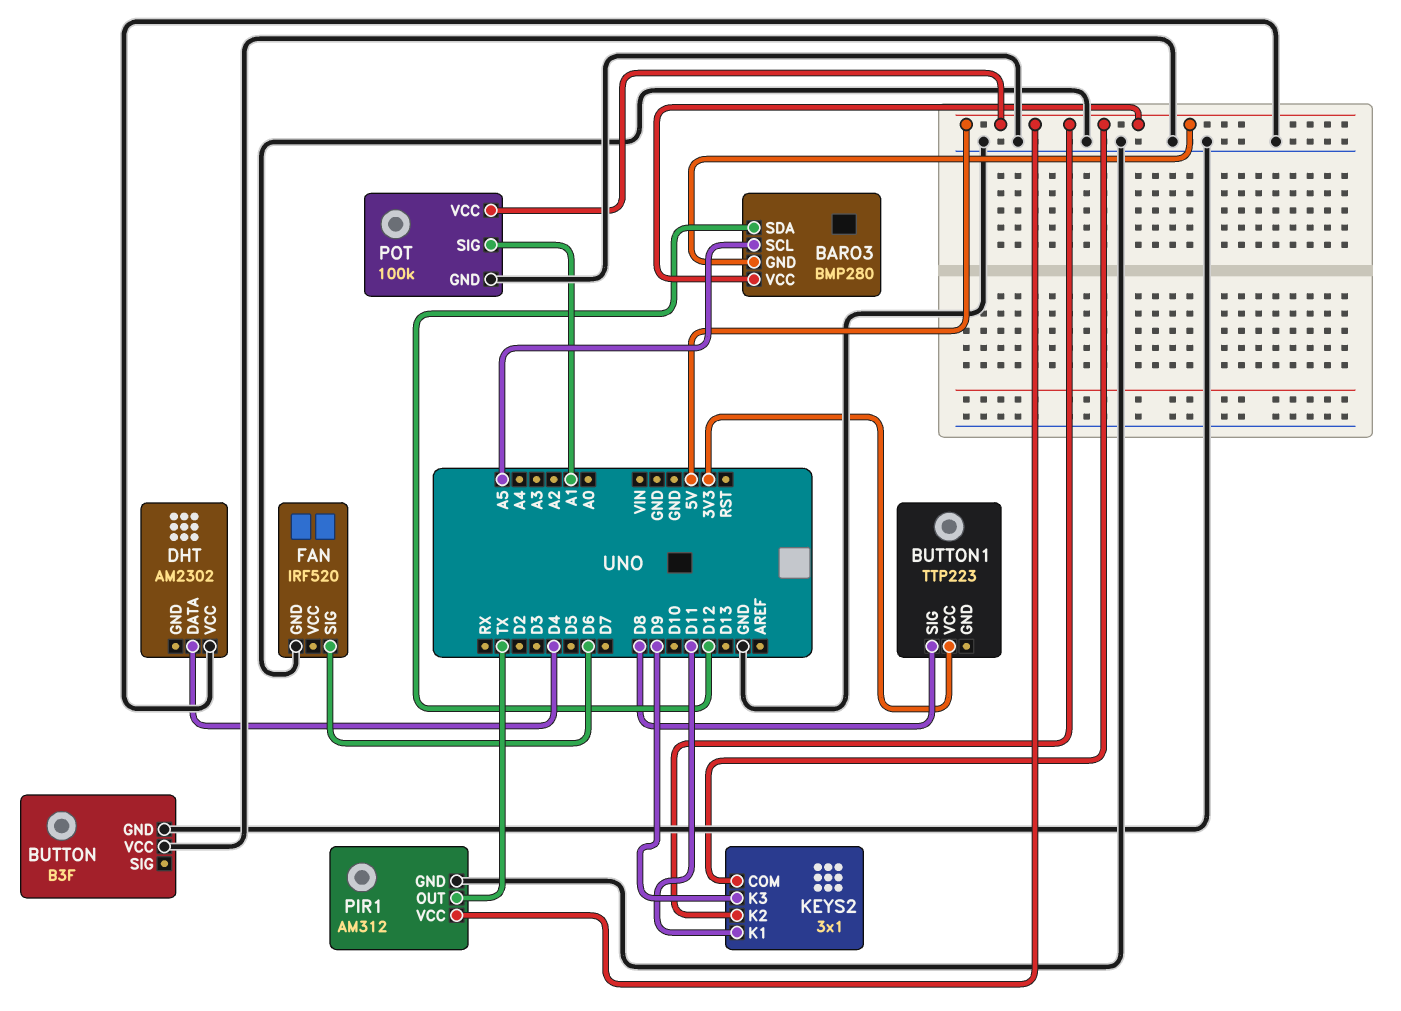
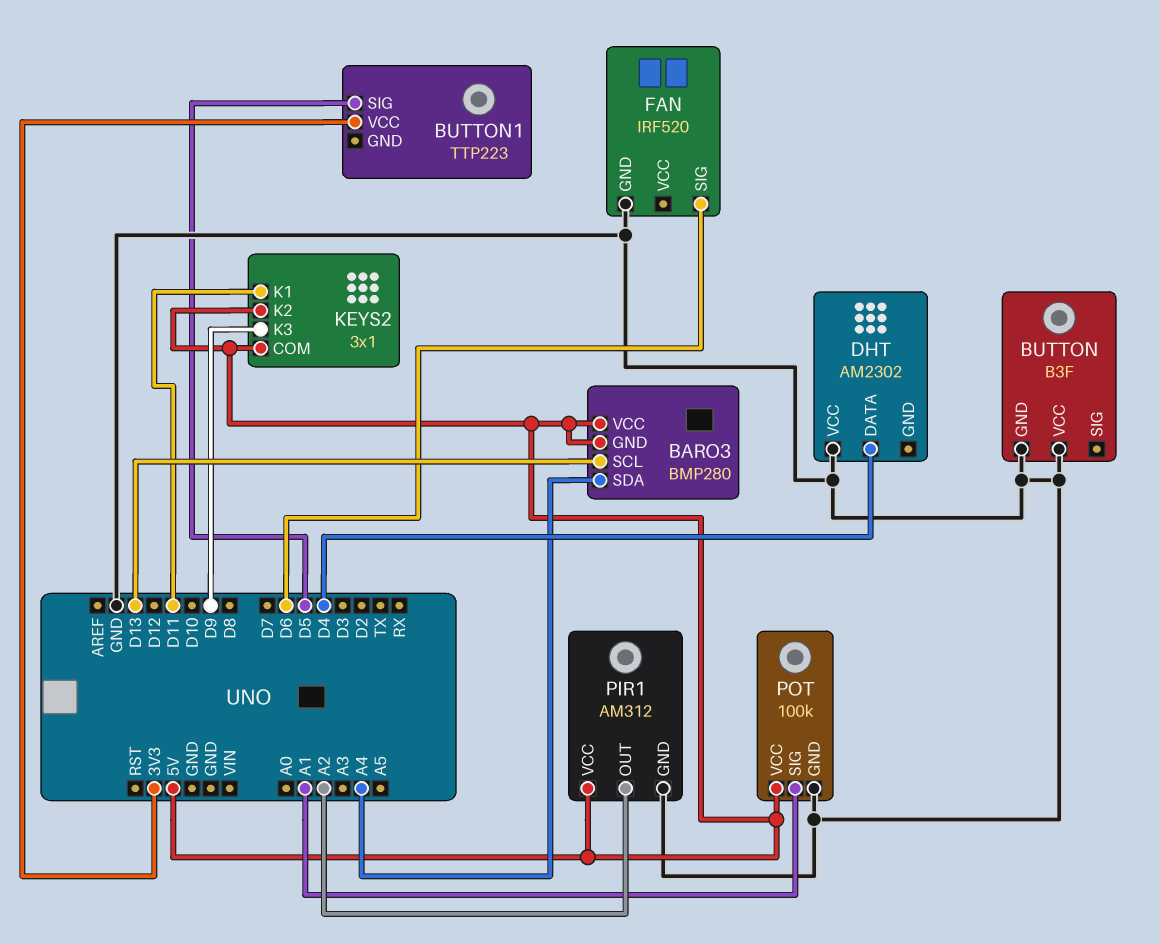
BARO3 pin SCL: A5 -> D13
BARO3 pin SDA: D12 -> A4
BUTTON1 pin SIG: D8 -> D5
PIR1 pin OUT: TX -> A2

